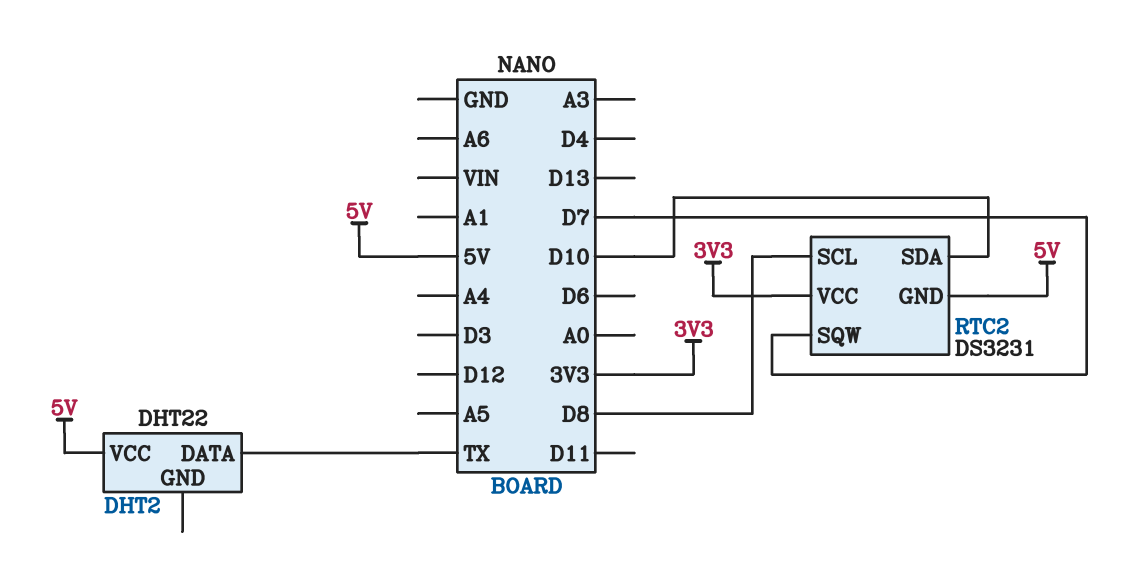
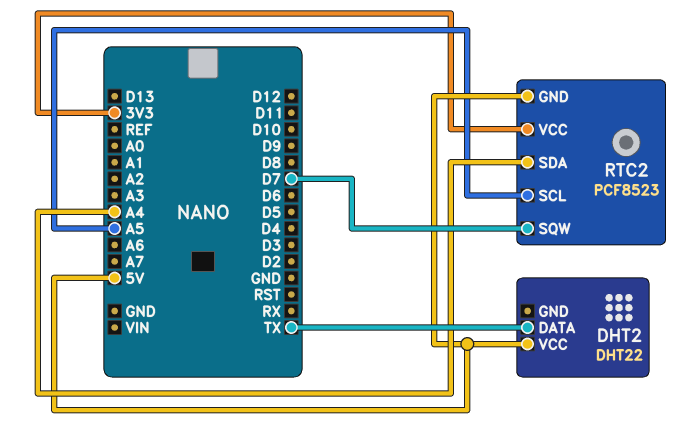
RTC2: DS3231 -> PCF8523
RTC2 pin SCL: D8 -> A5
RTC2 pin SDA: D10 -> A4

